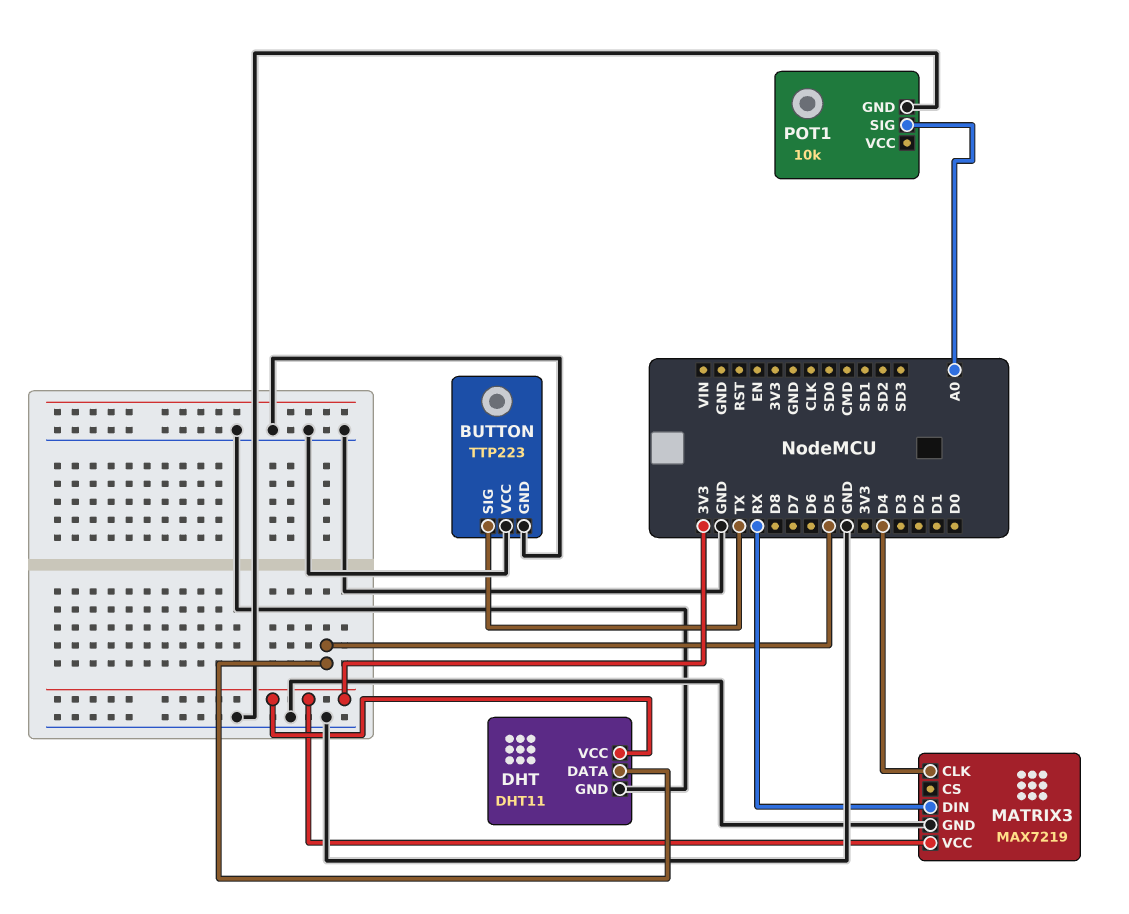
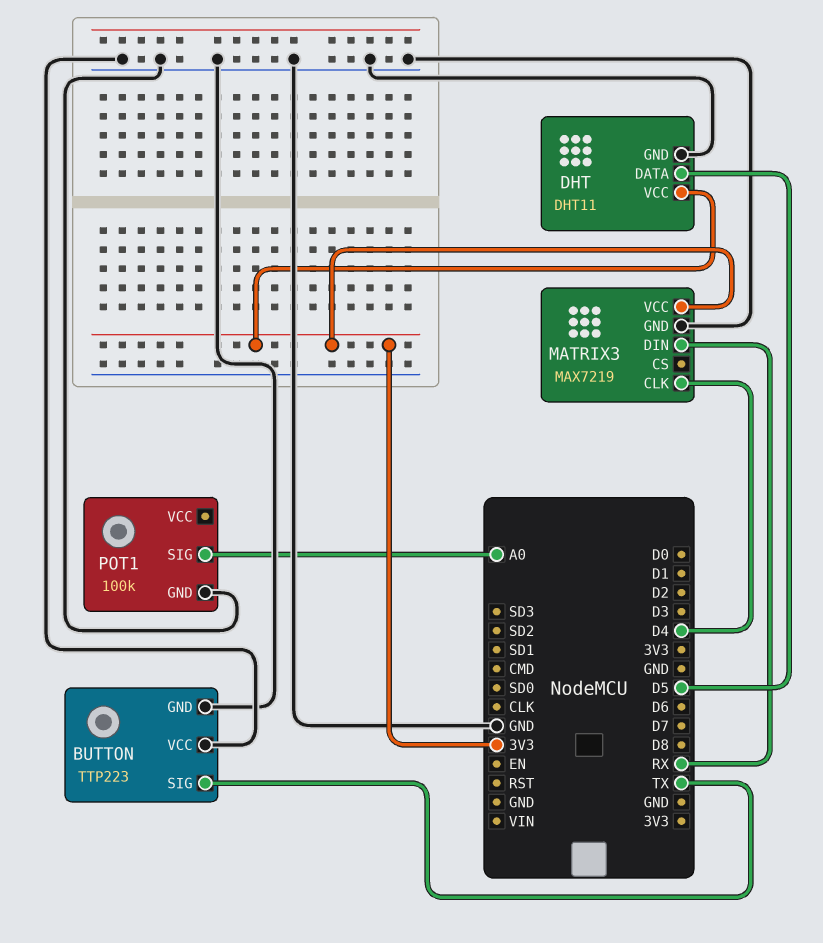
POT1: 10k -> 100k

